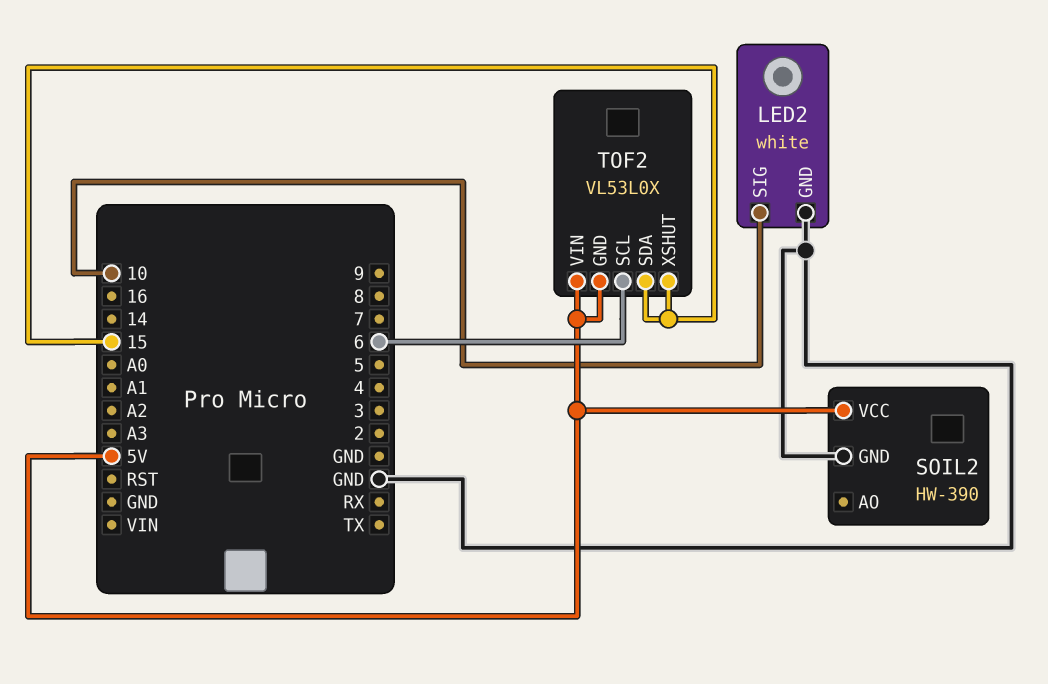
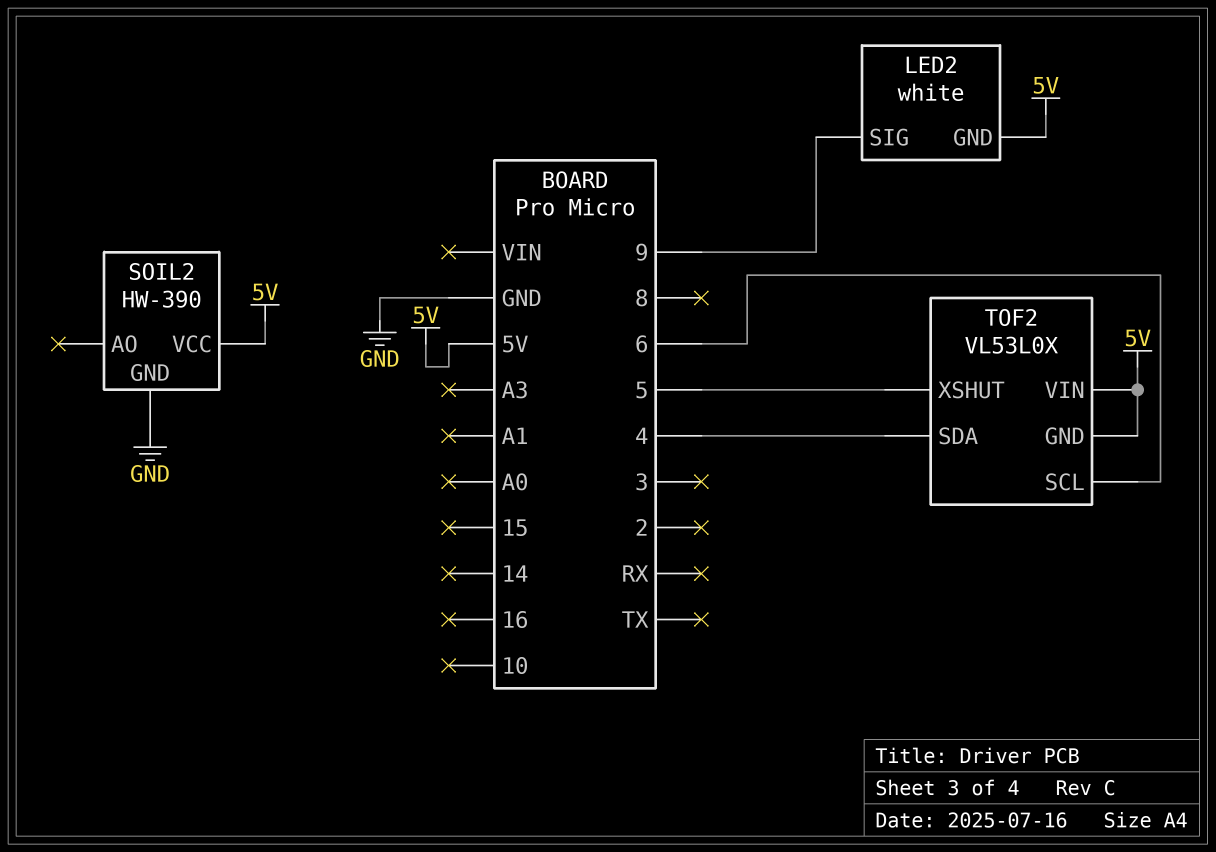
LED2 pin GND: GND -> 5V
LED2 pin SIG: 10 -> 9
TOF2 pin SDA: 15 -> 4
TOF2 pin XSHUT: 15 -> 5

